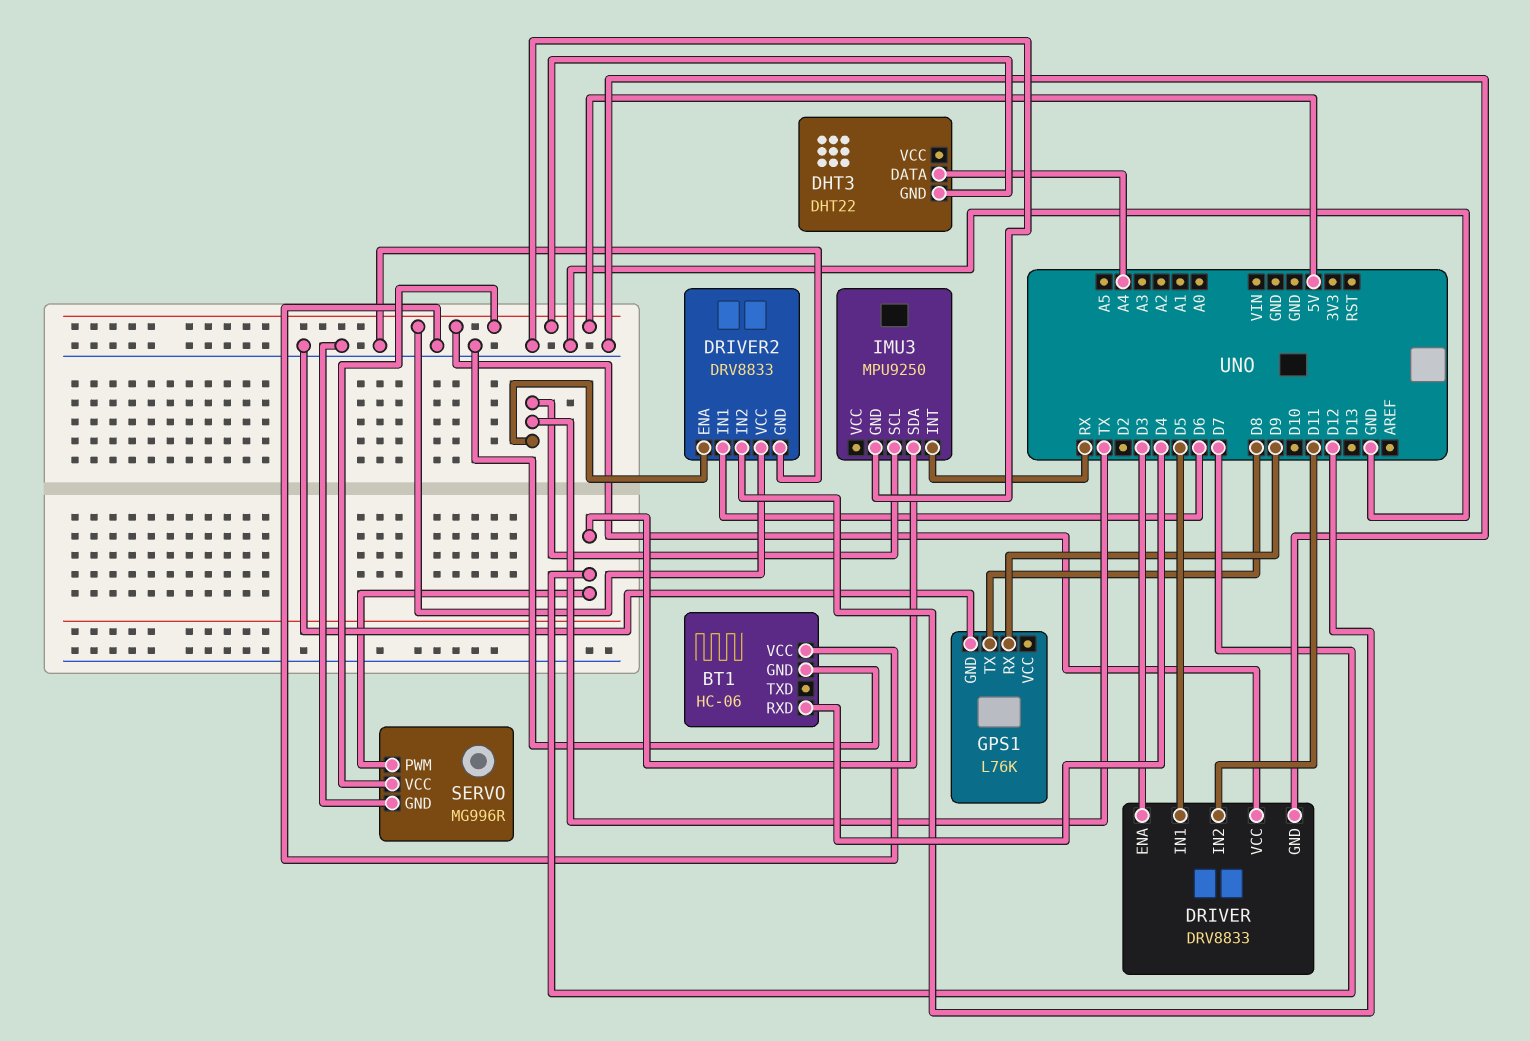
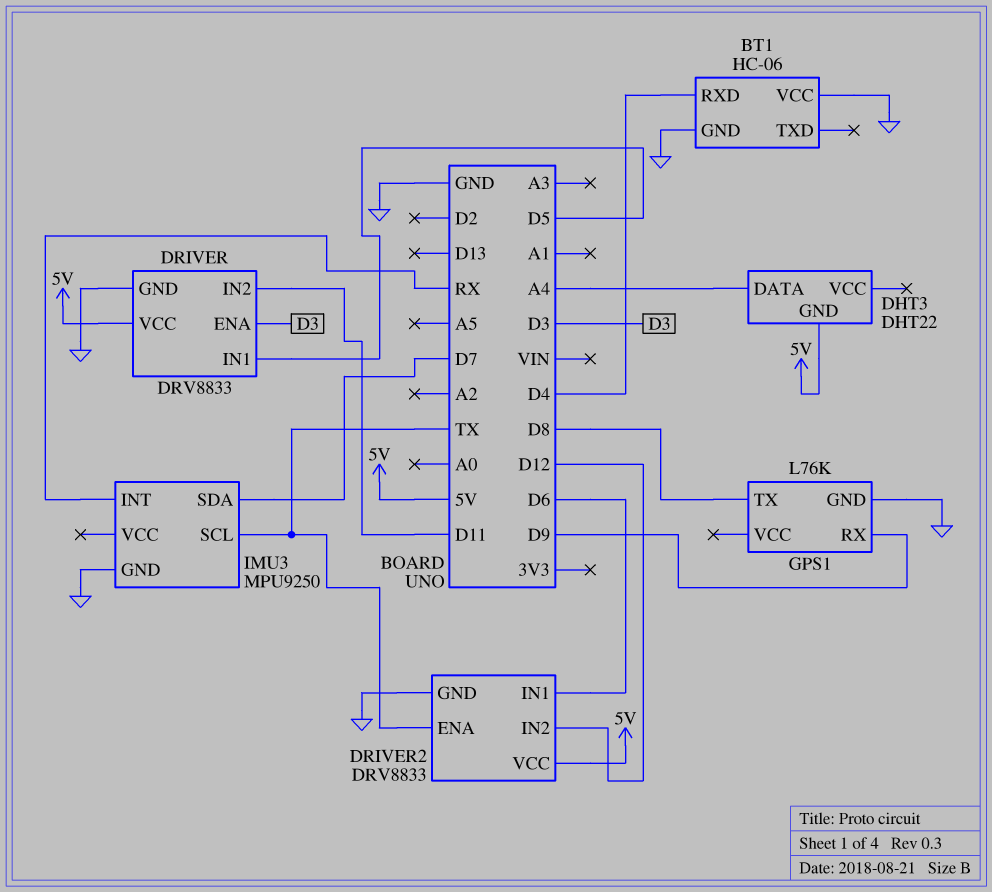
SERVO: MG996R -> none
SERVO pin GND: GND -> none
SERVO pin PWM: D7 -> none
SERVO pin VCC: 5V -> none

